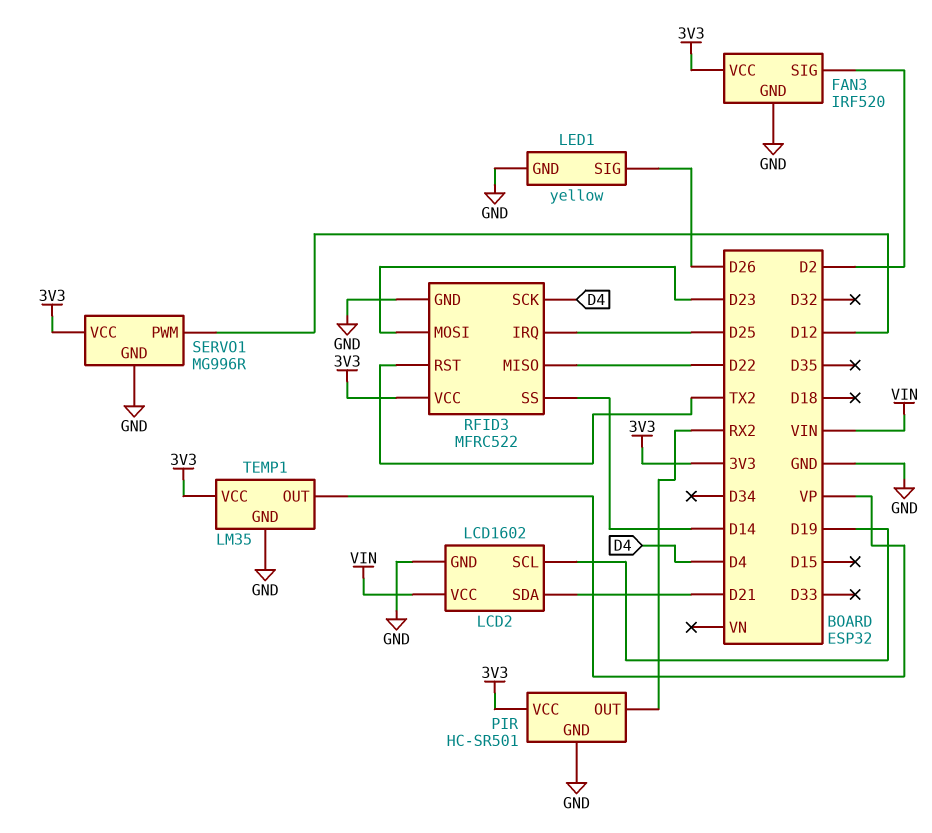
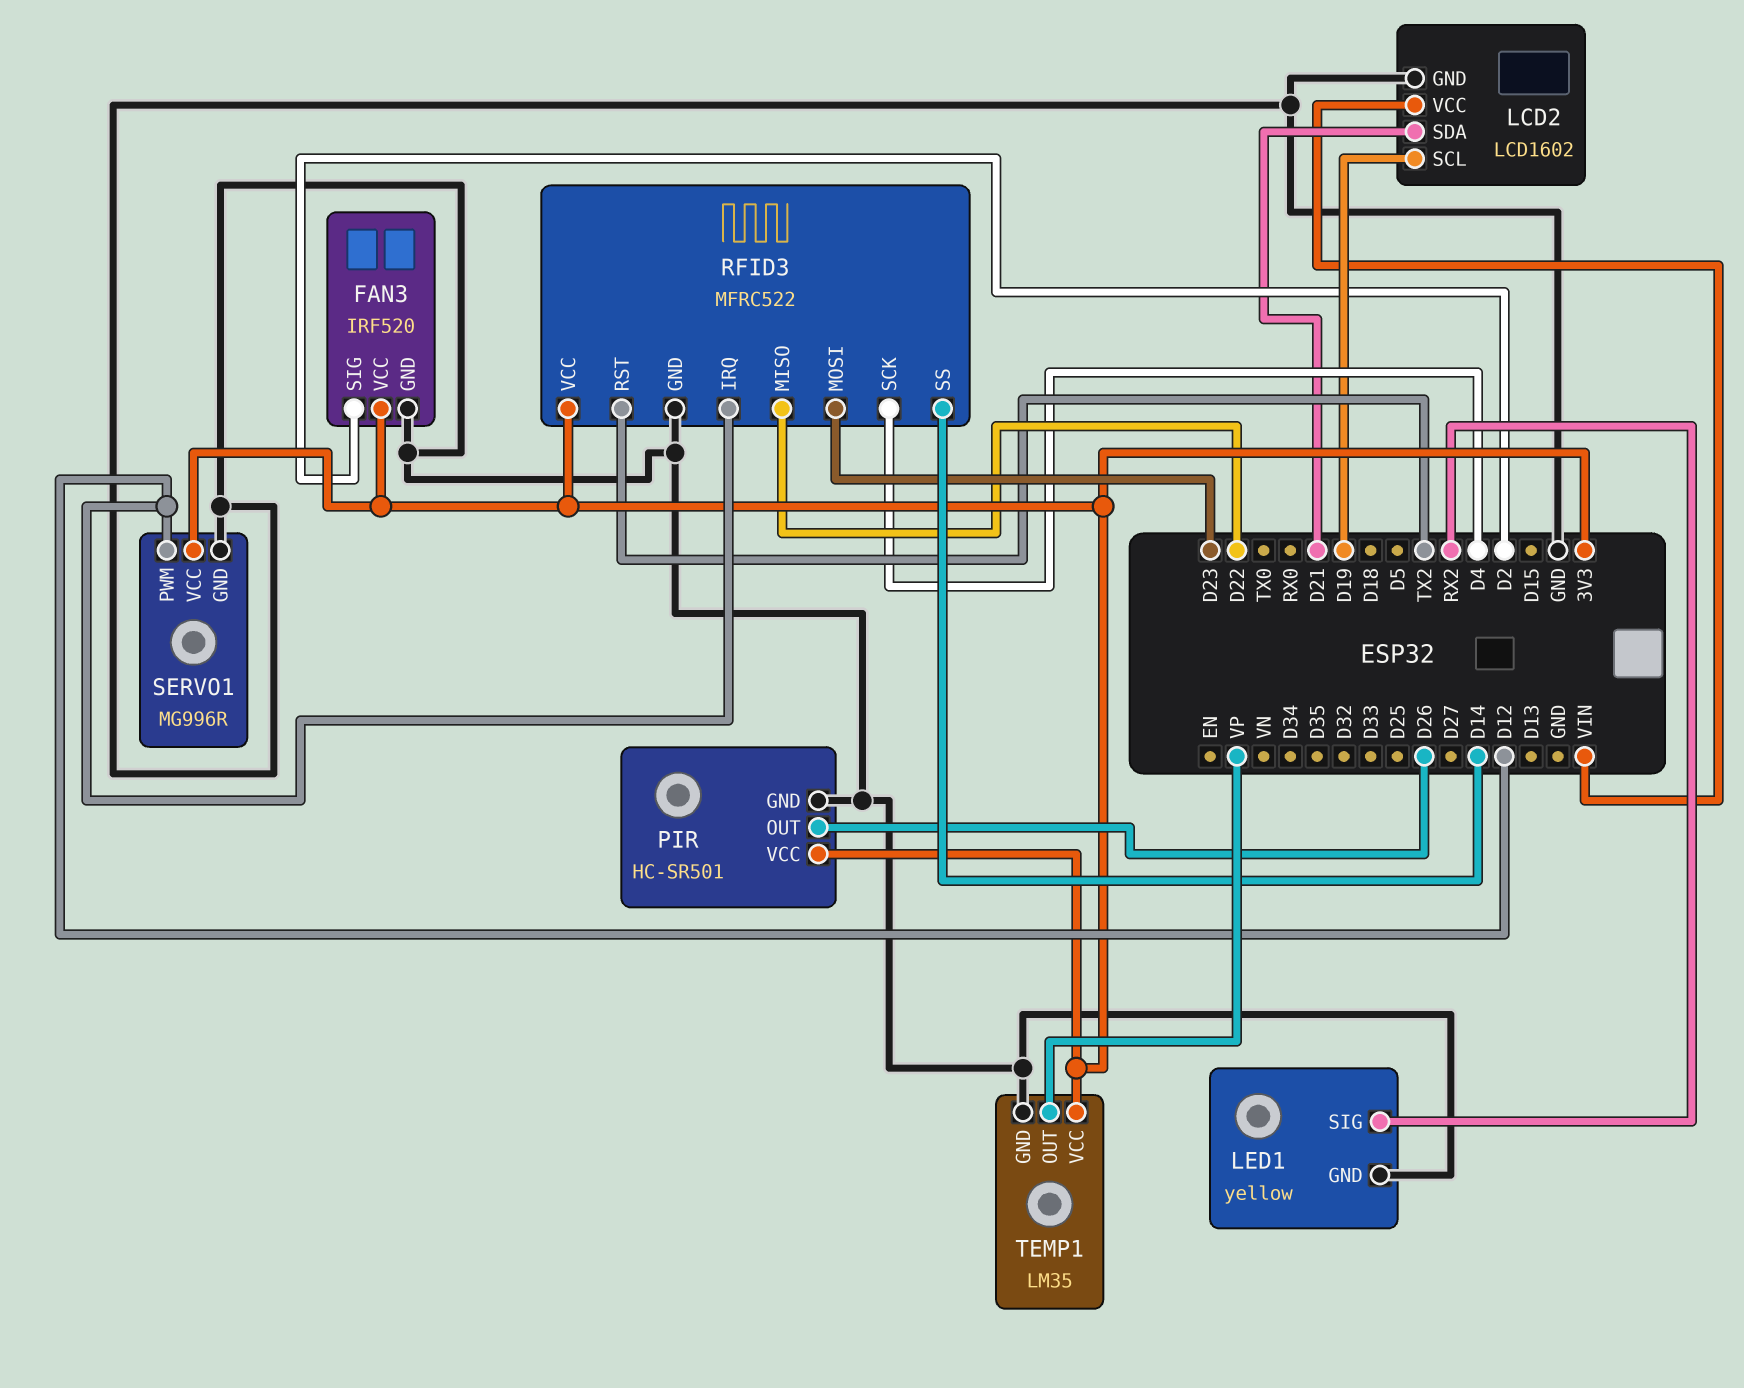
LED1 pin SIG: D26 -> RX2
PIR pin OUT: RX2 -> D26
RFID3 pin IRQ: D25 -> D12

